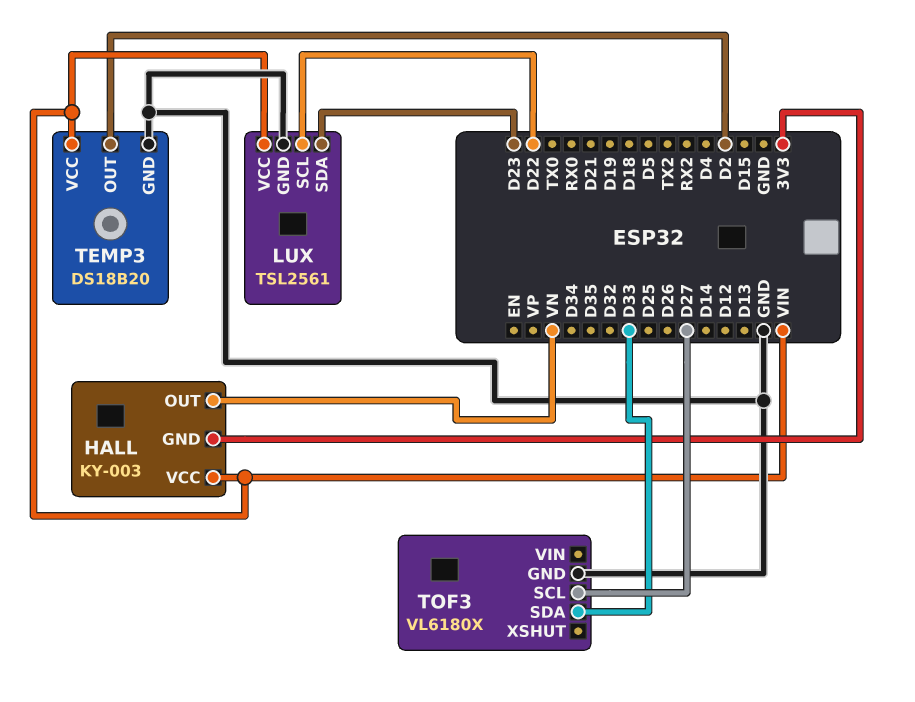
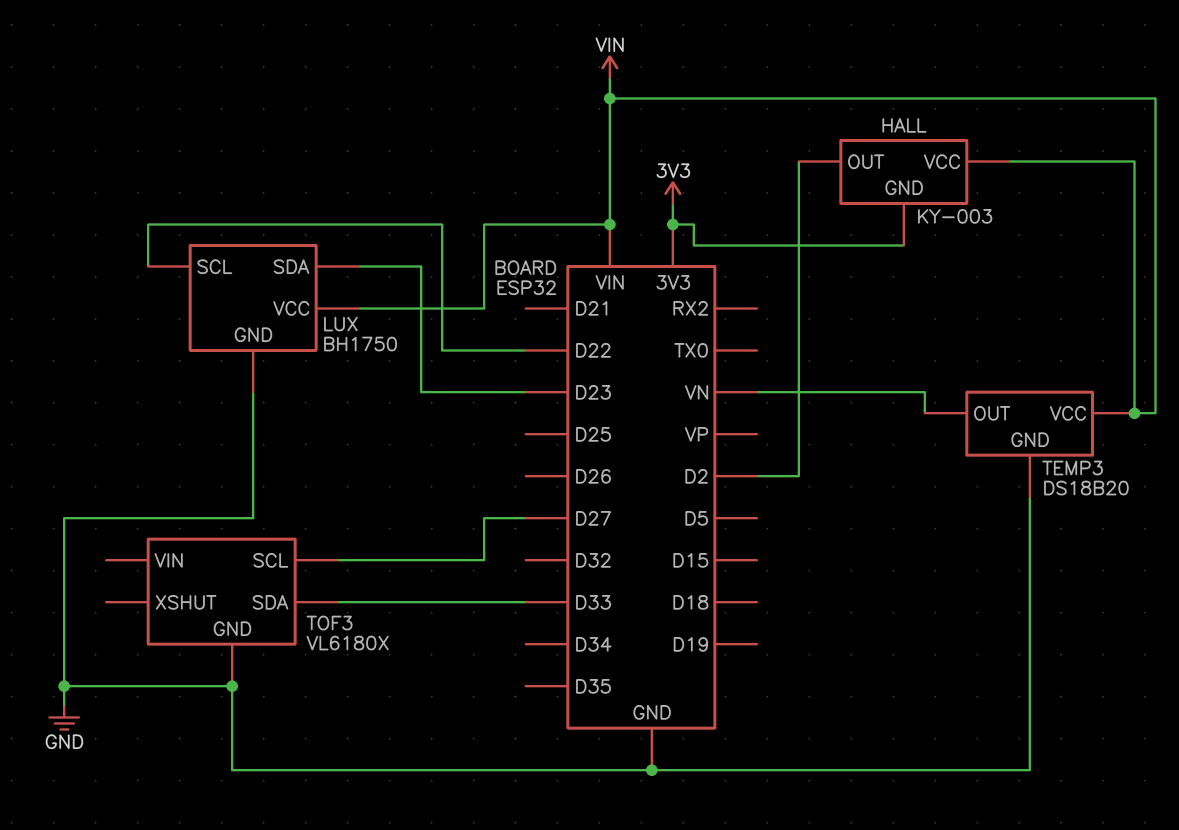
HALL pin OUT: VN -> D2
LUX: TSL2561 -> BH1750
TEMP3 pin OUT: D2 -> VN

